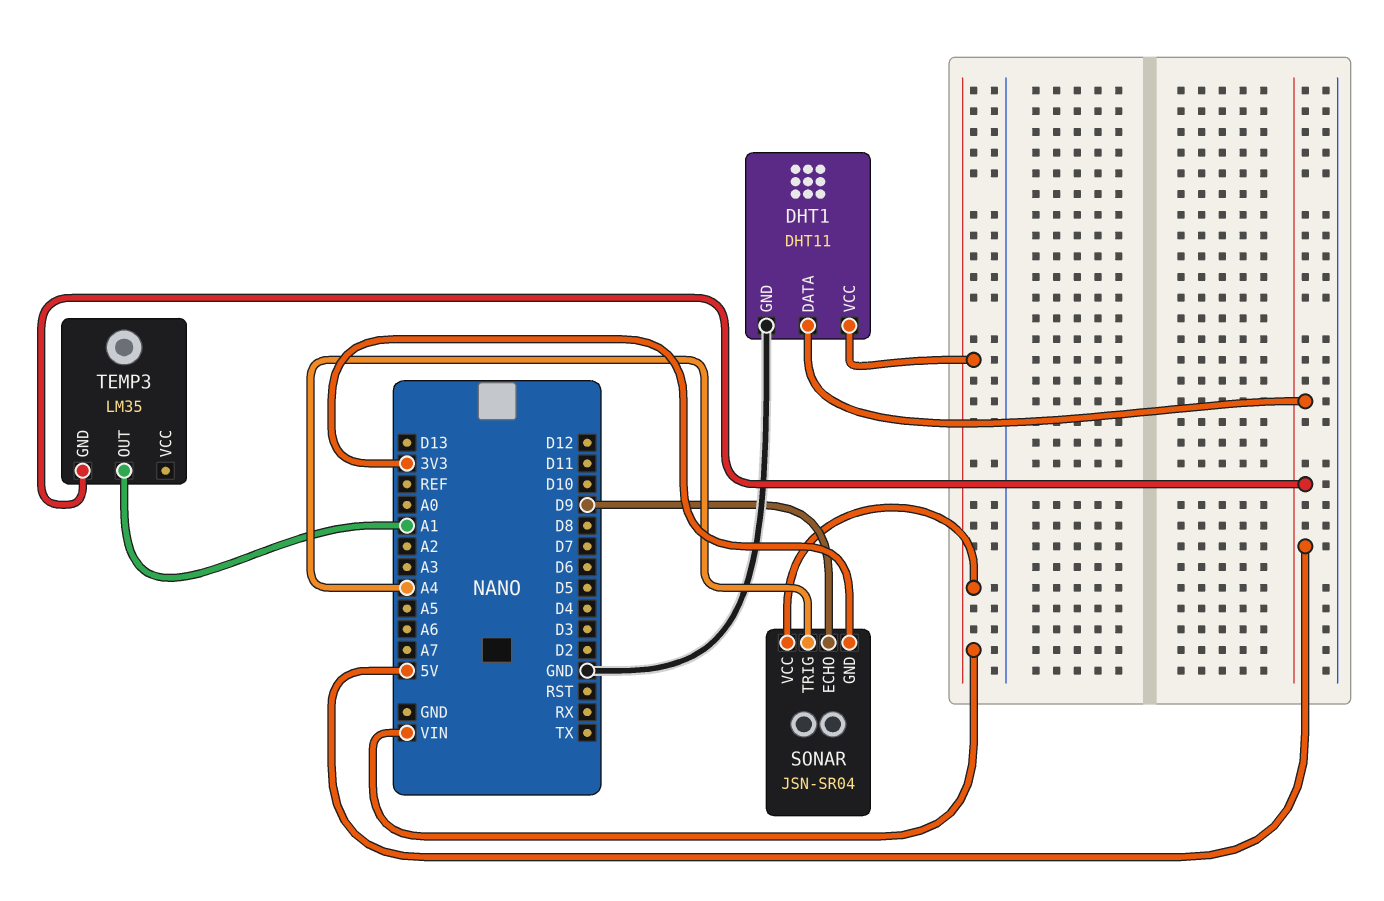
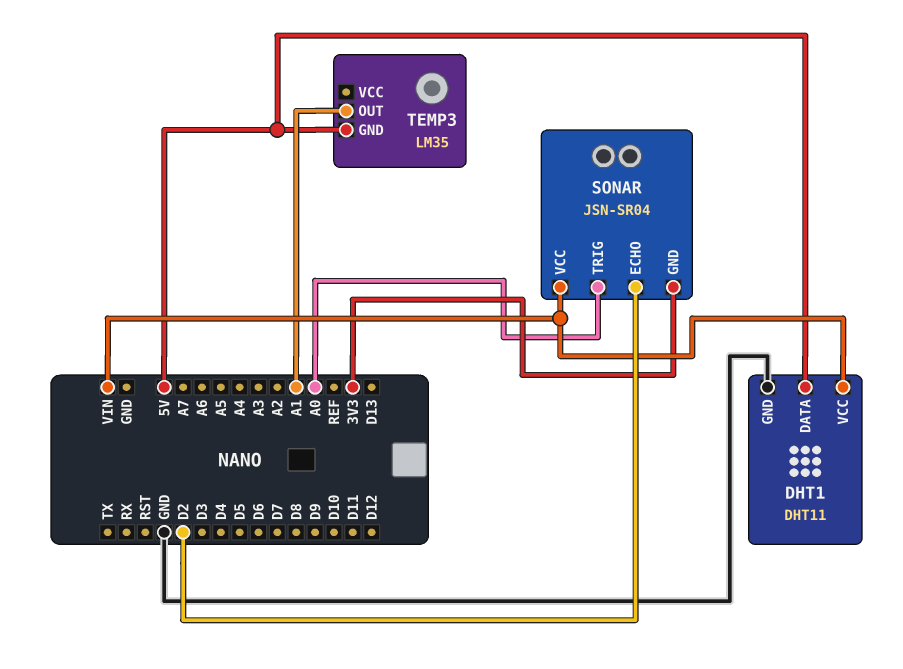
SONAR pin ECHO: D9 -> D2
SONAR pin TRIG: A4 -> A0

